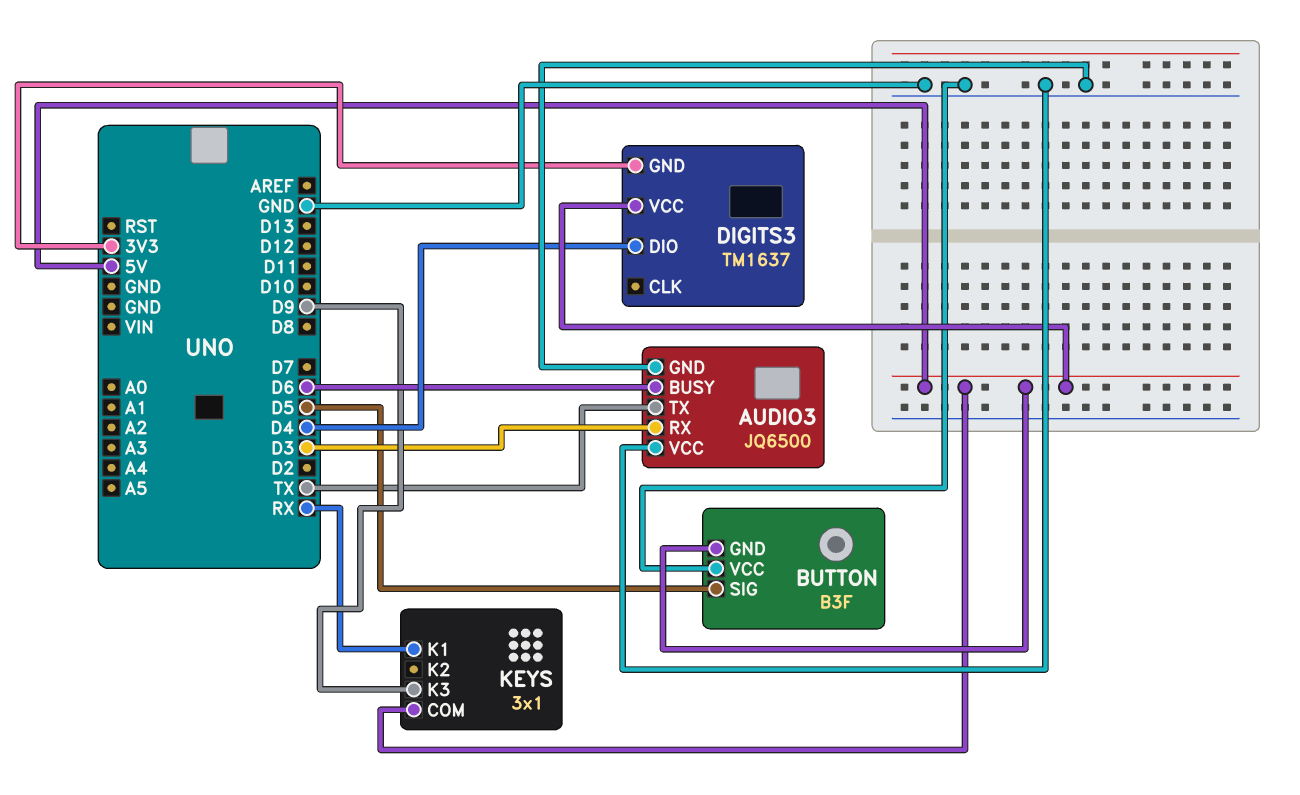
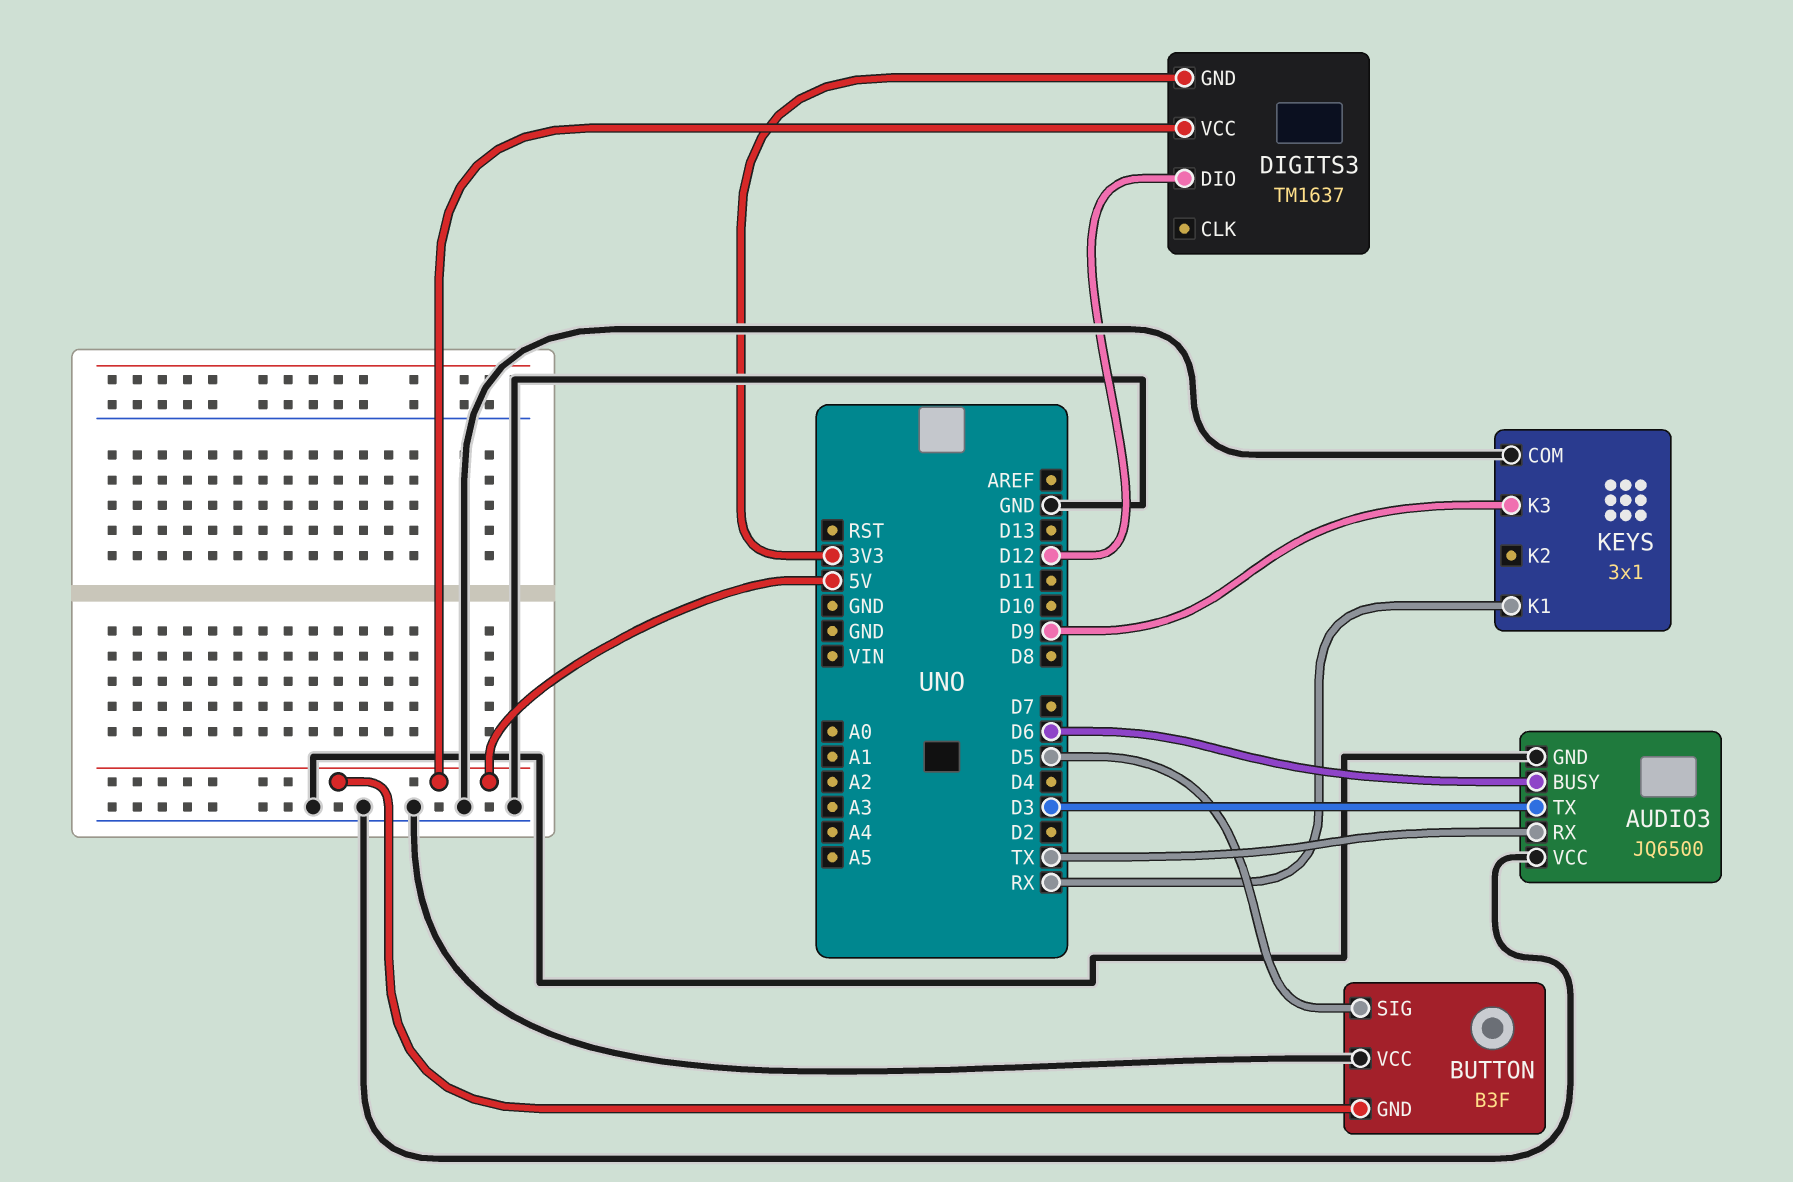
AUDIO3 pin RX: D3 -> TX
AUDIO3 pin TX: TX -> D3
DIGITS3 pin DIO: D4 -> D12
KEYS pin COM: 5V -> GND

